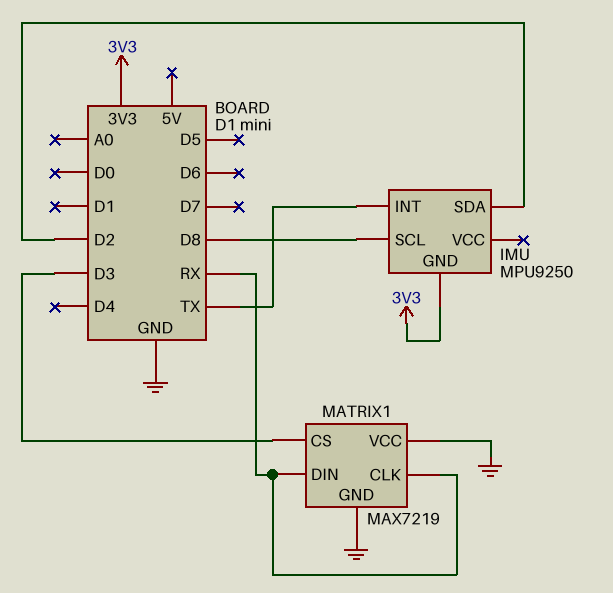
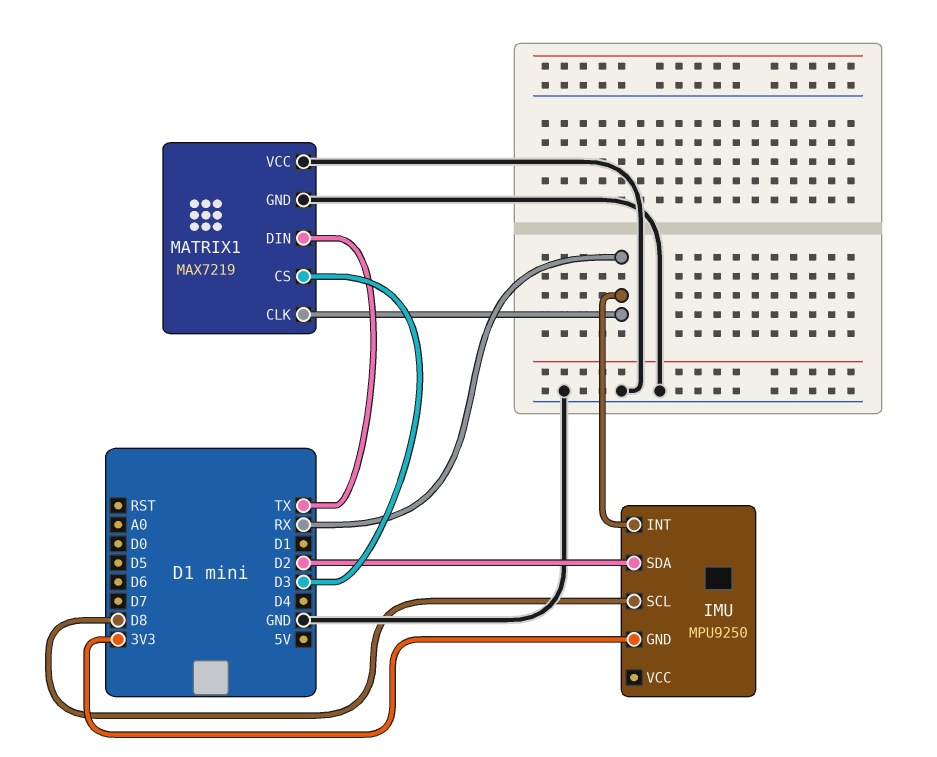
IMU pin INT: TX -> RX
MATRIX1 pin DIN: RX -> TX

